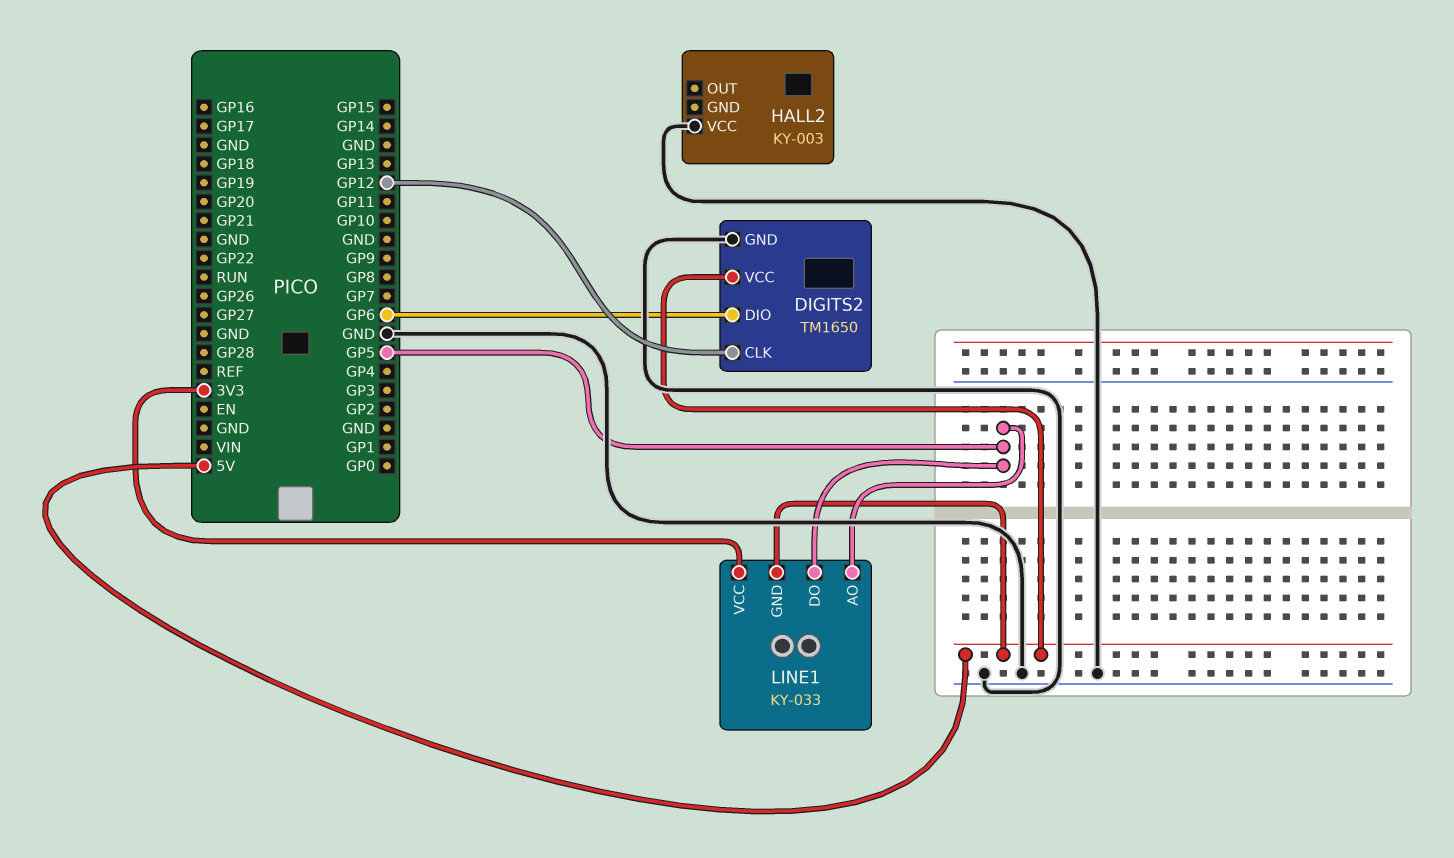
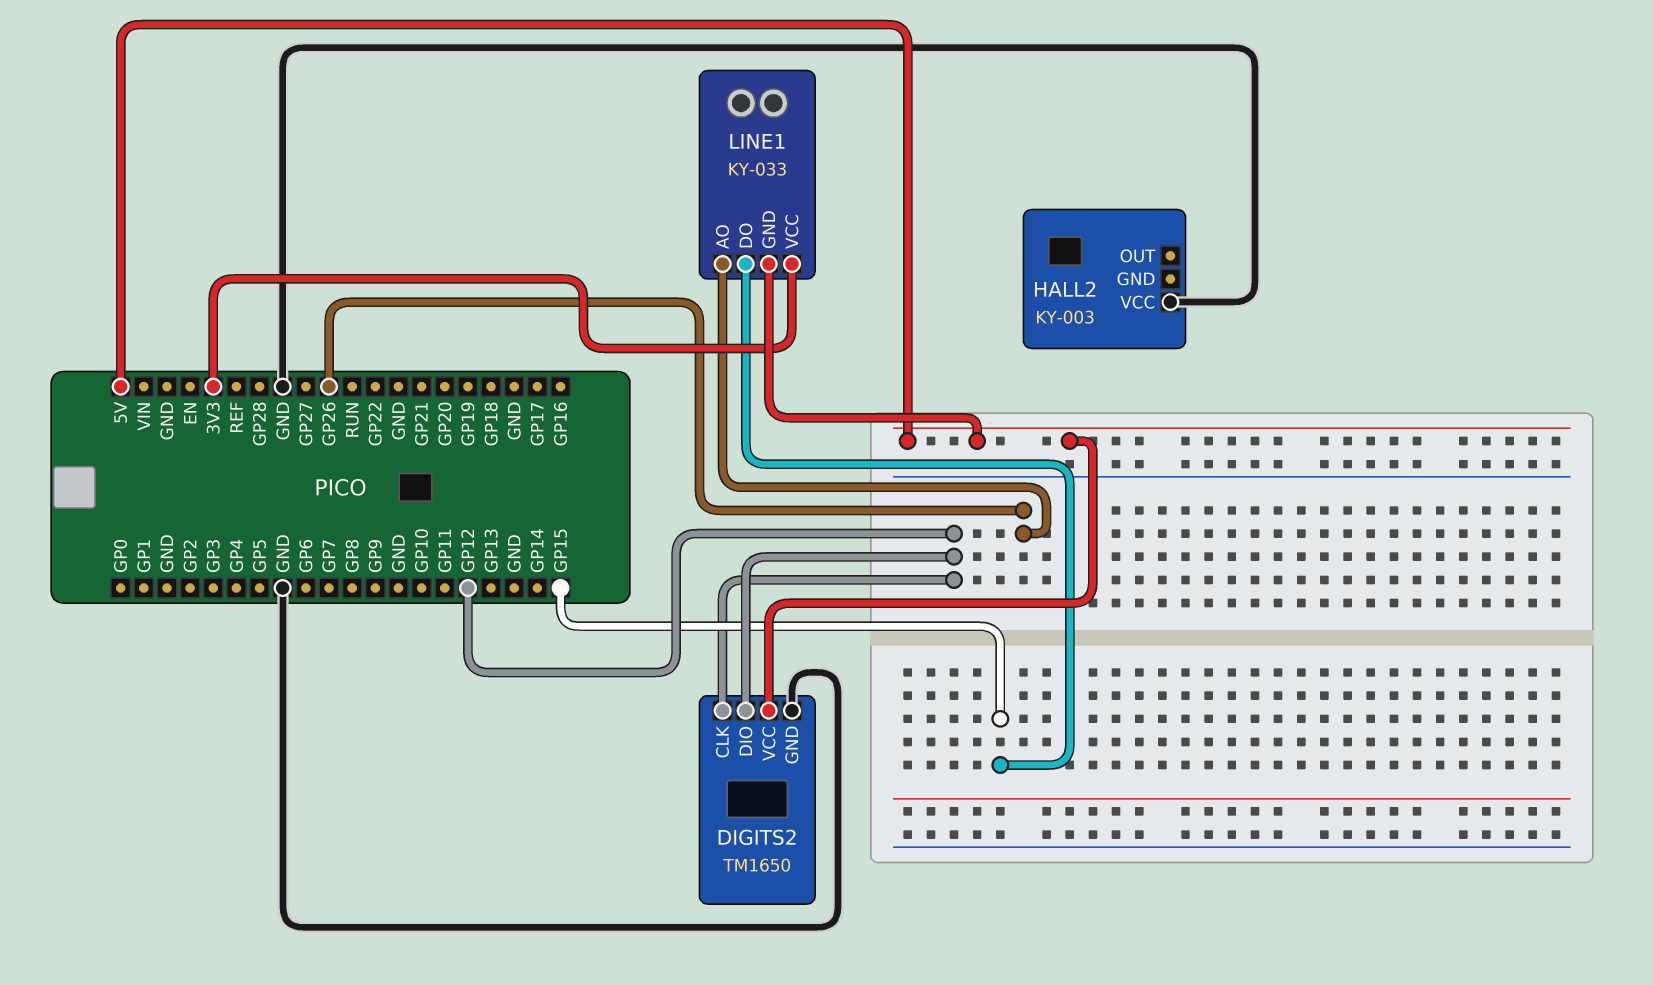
DIGITS2 pin DIO: GP6 -> GP12
LINE1 pin AO: GP5 -> GP26
LINE1 pin DO: GP5 -> GP15

